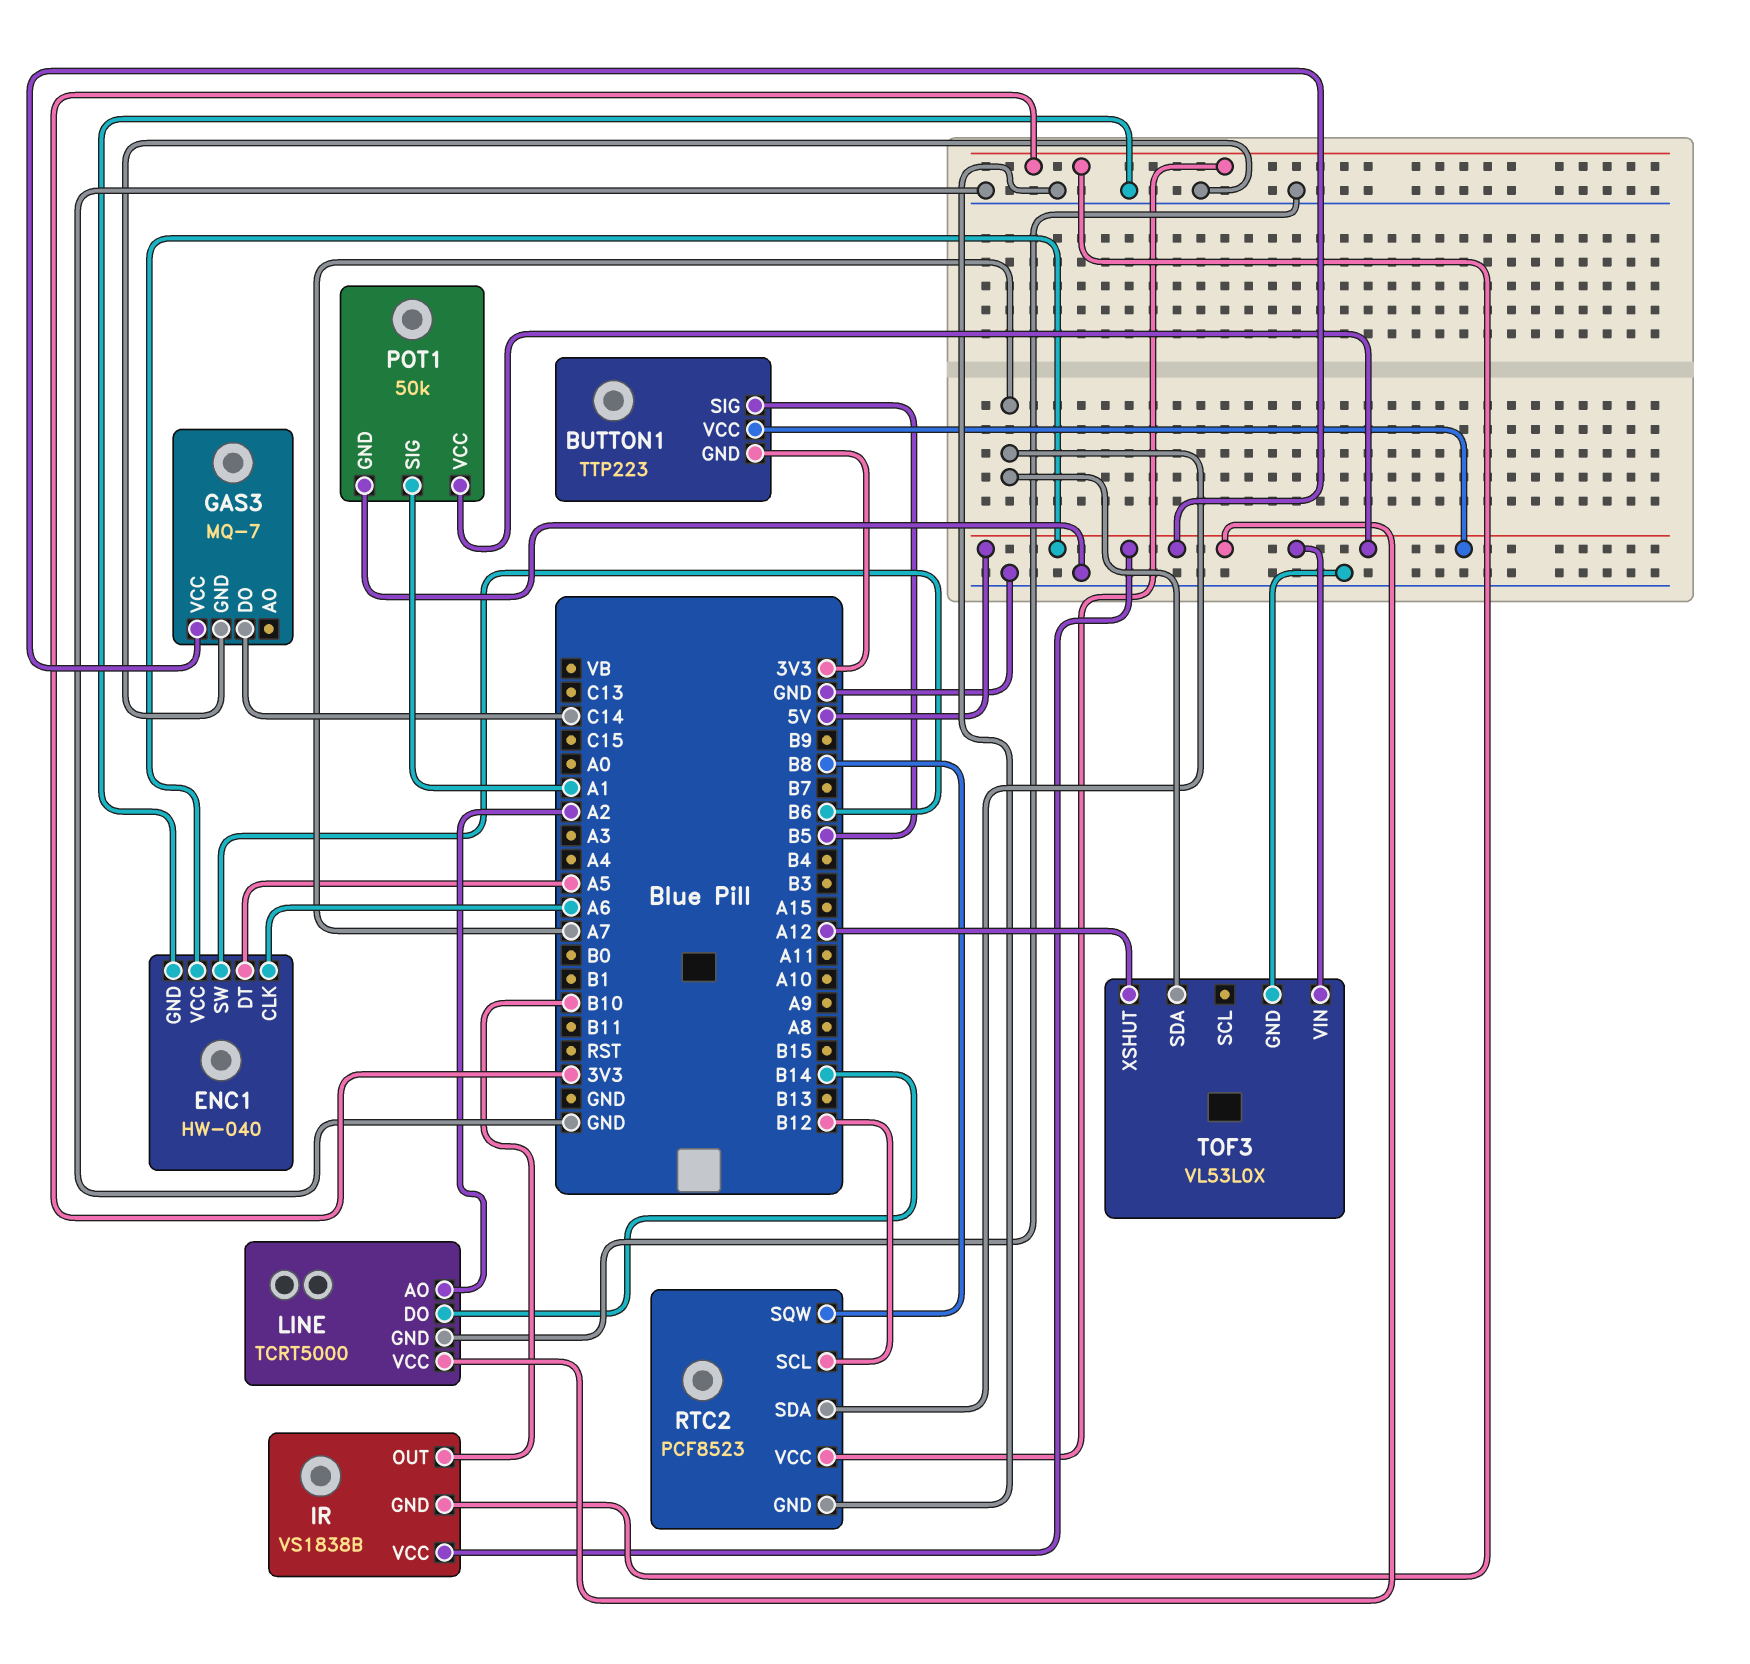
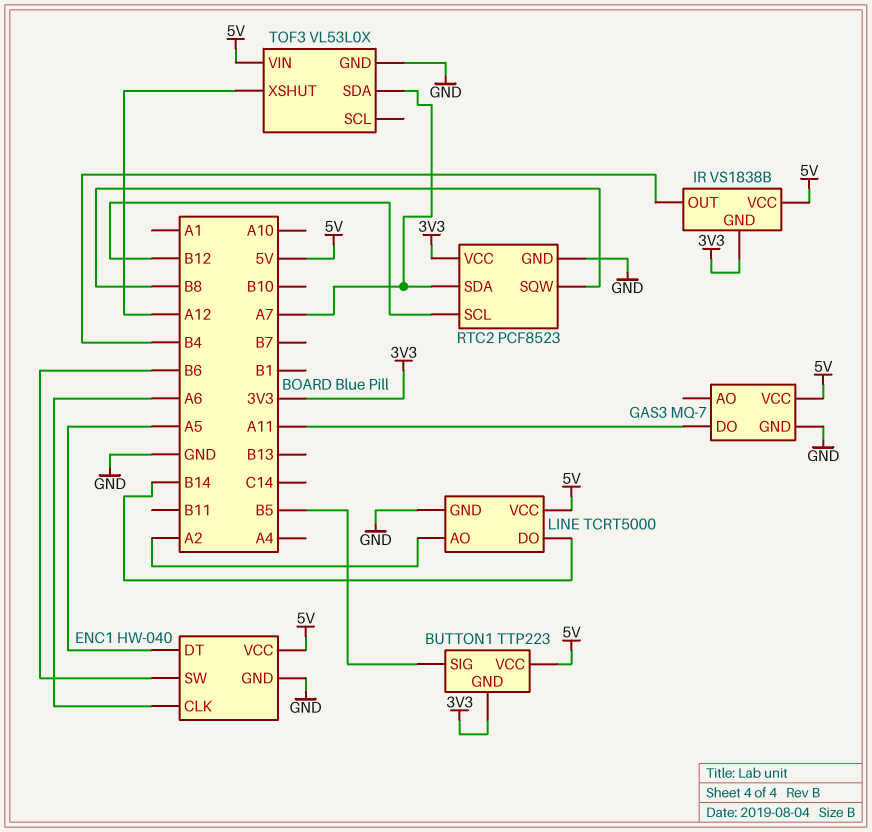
GAS3 pin DO: C14 -> A11
IR pin OUT: B10 -> B4
POT1: 50k -> none
POT1 pin GND: GND -> none
POT1 pin SIG: A1 -> none
POT1 pin VCC: 5V -> none

